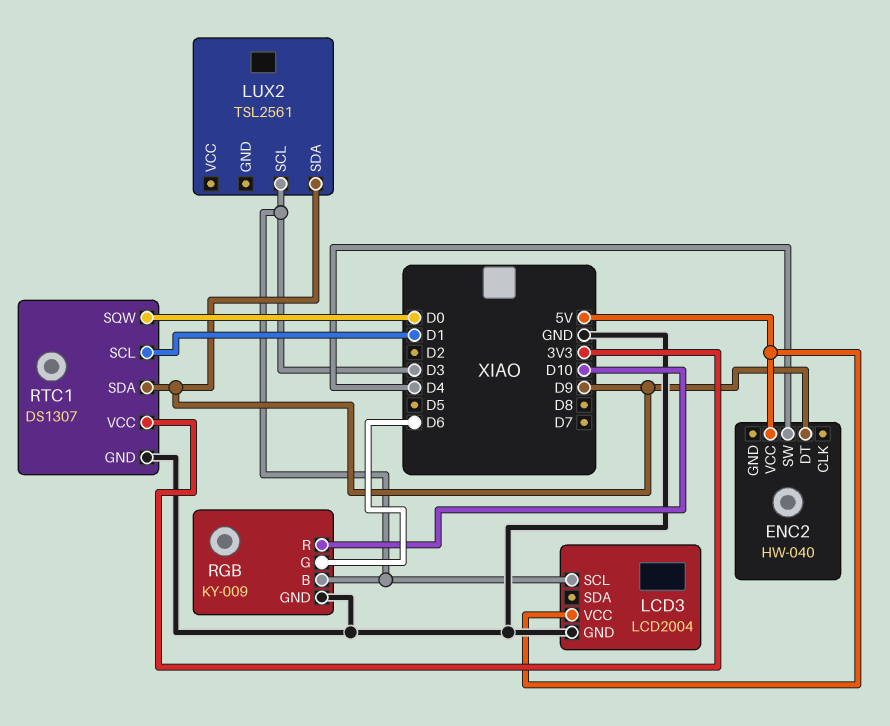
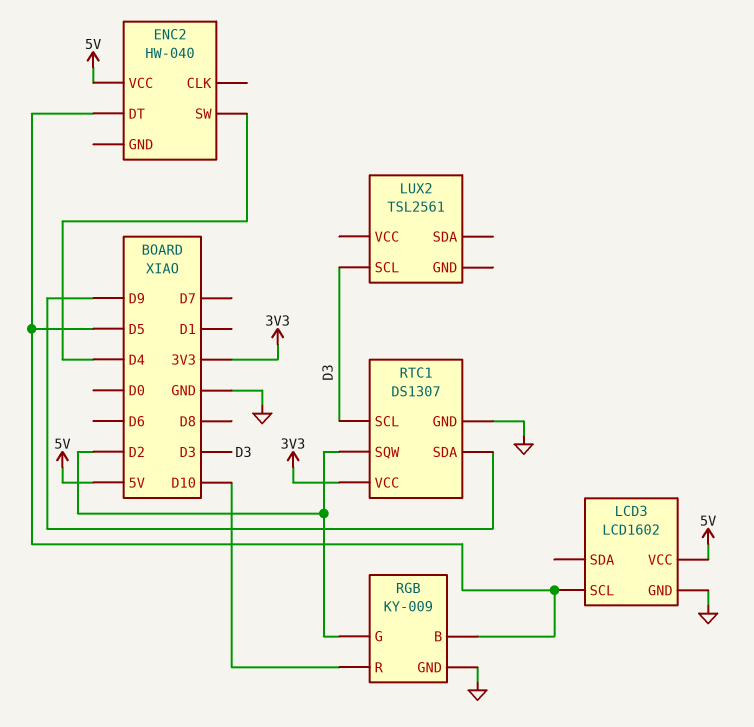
ENC2 pin DT: D9 -> D5
LCD3: LCD2004 -> LCD1602
LCD3 pin SCL: D3 -> D5
LUX2 pin SDA: D9 -> none
RGB pin B: D3 -> D5
RGB pin G: D6 -> D2
RTC1 pin SCL: D1 -> D3
RTC1 pin SQW: D0 -> D2

